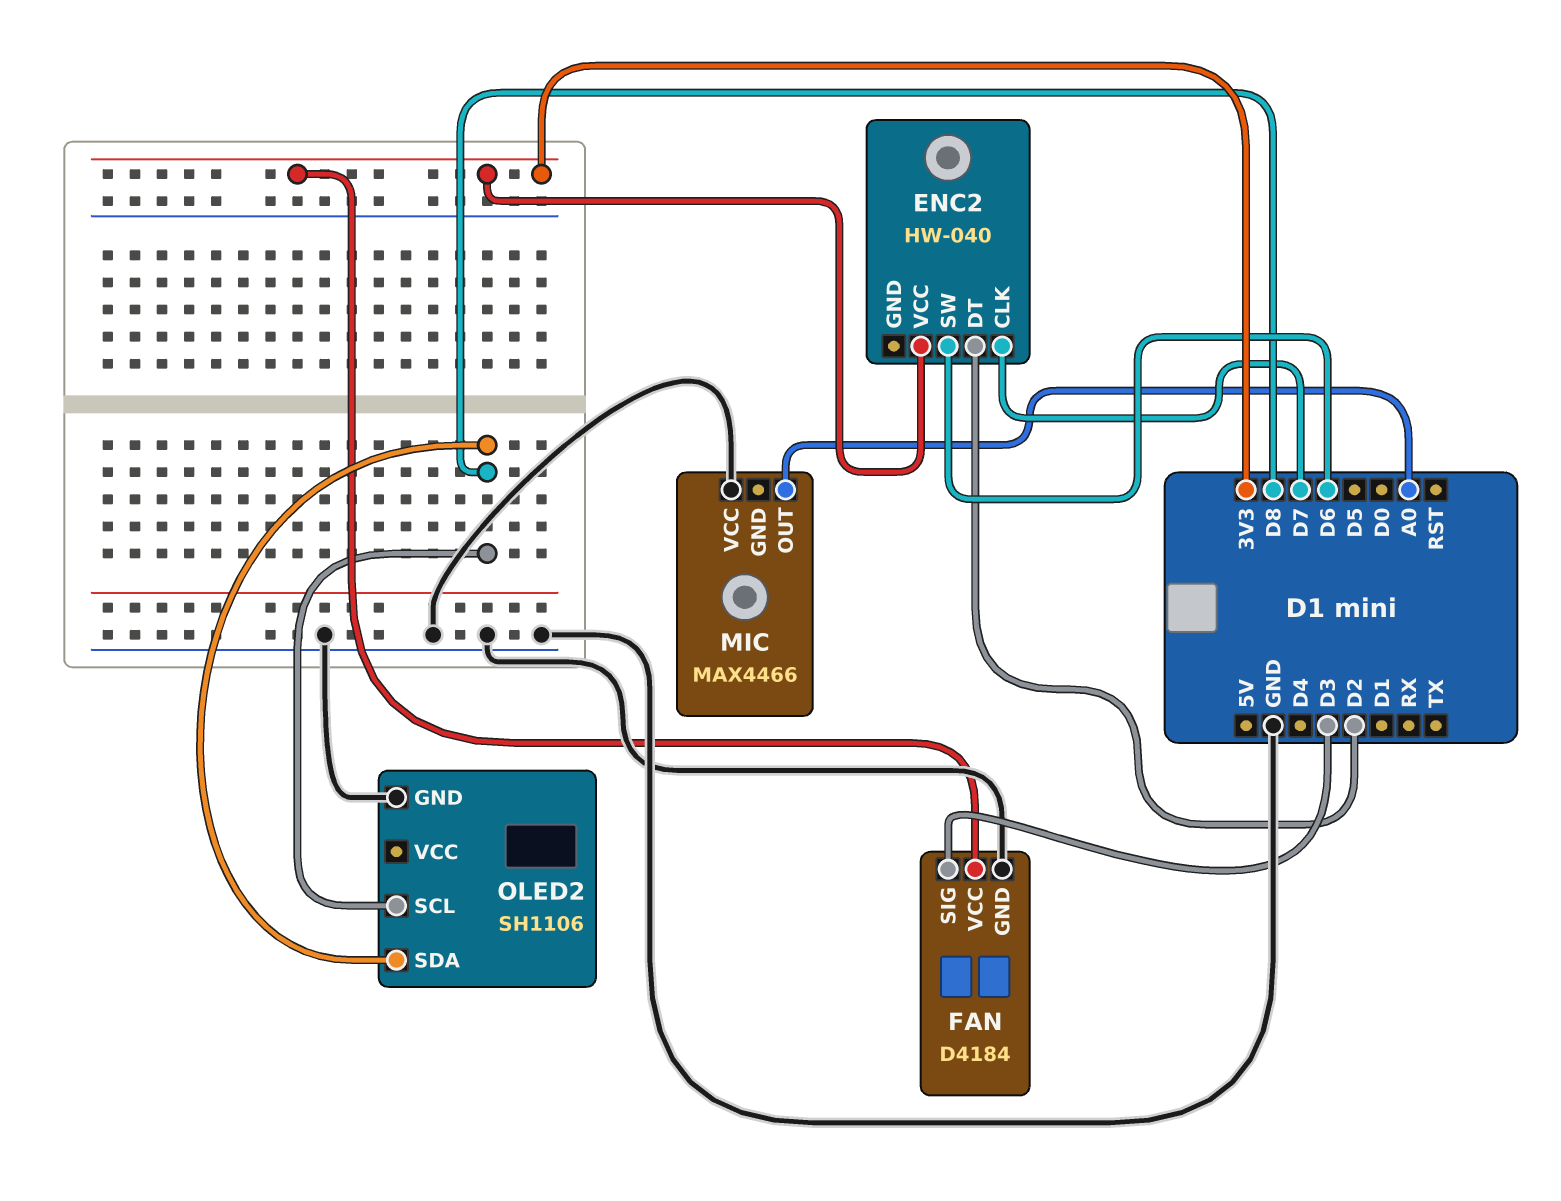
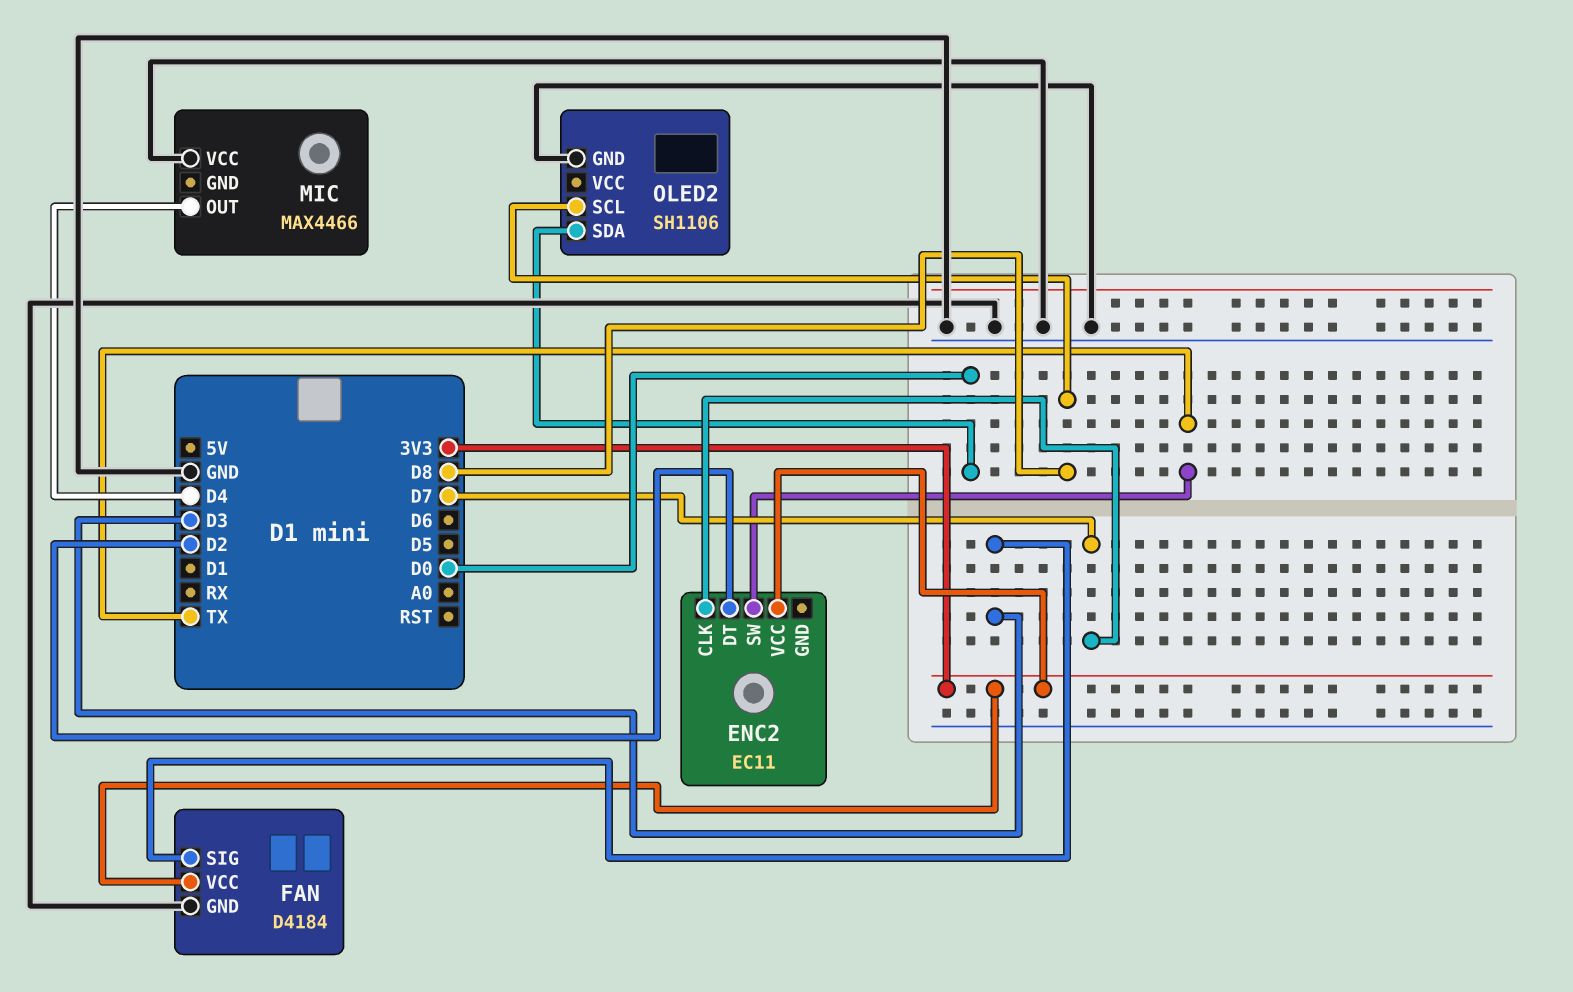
ENC2: HW-040 -> EC11
ENC2 pin SW: D6 -> TX
MIC pin OUT: A0 -> D4
OLED2 pin SDA: D8 -> D0

